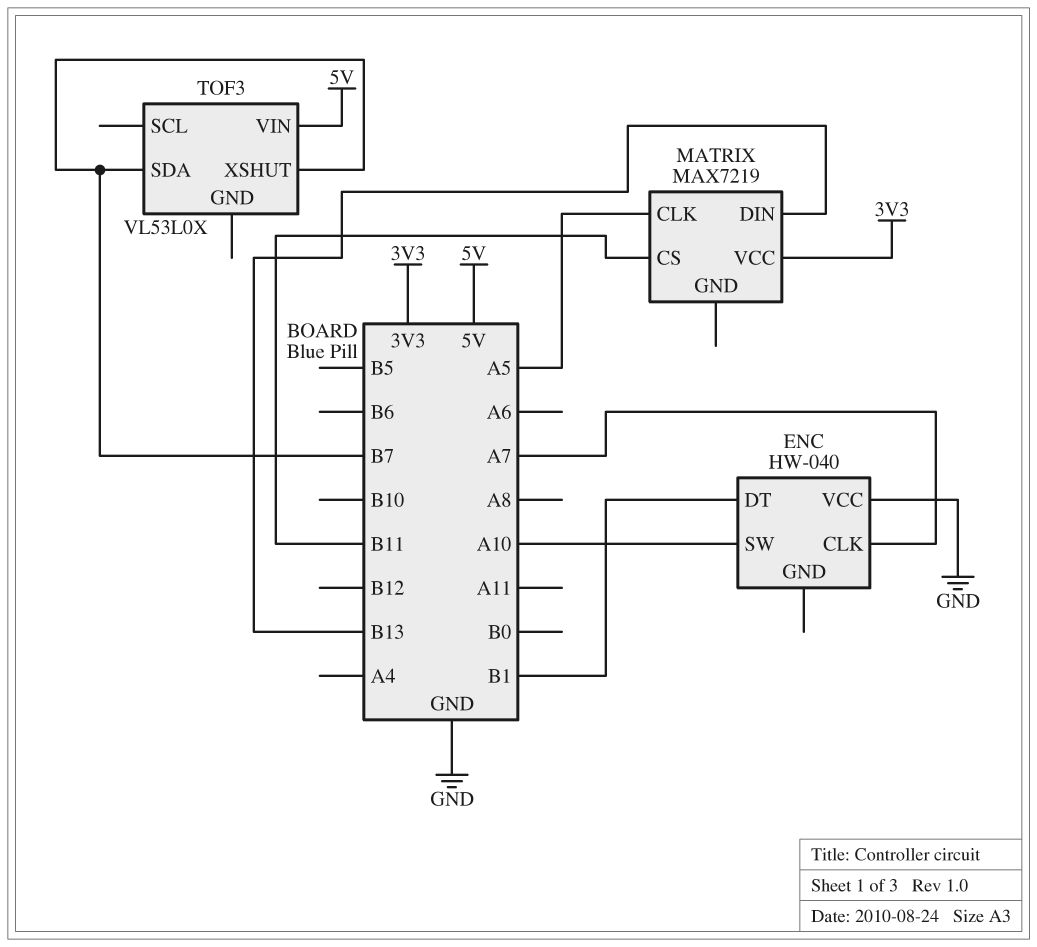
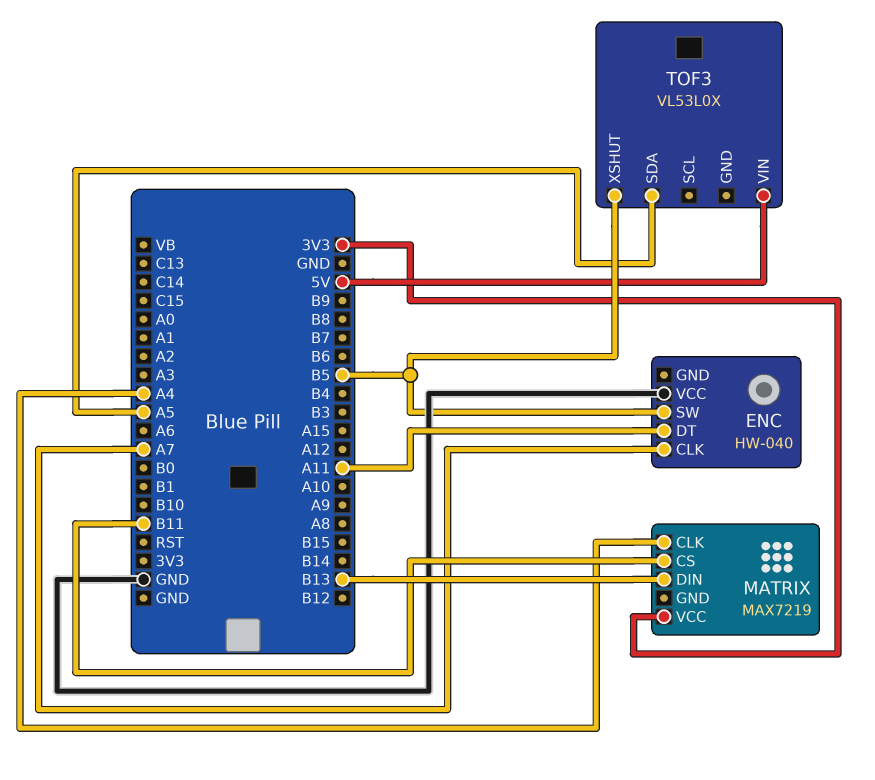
ENC pin DT: B1 -> A11
ENC pin SW: A10 -> B5
MATRIX pin CLK: A5 -> A4
TOF3 pin SDA: B7 -> A5
TOF3 pin XSHUT: B7 -> B5

